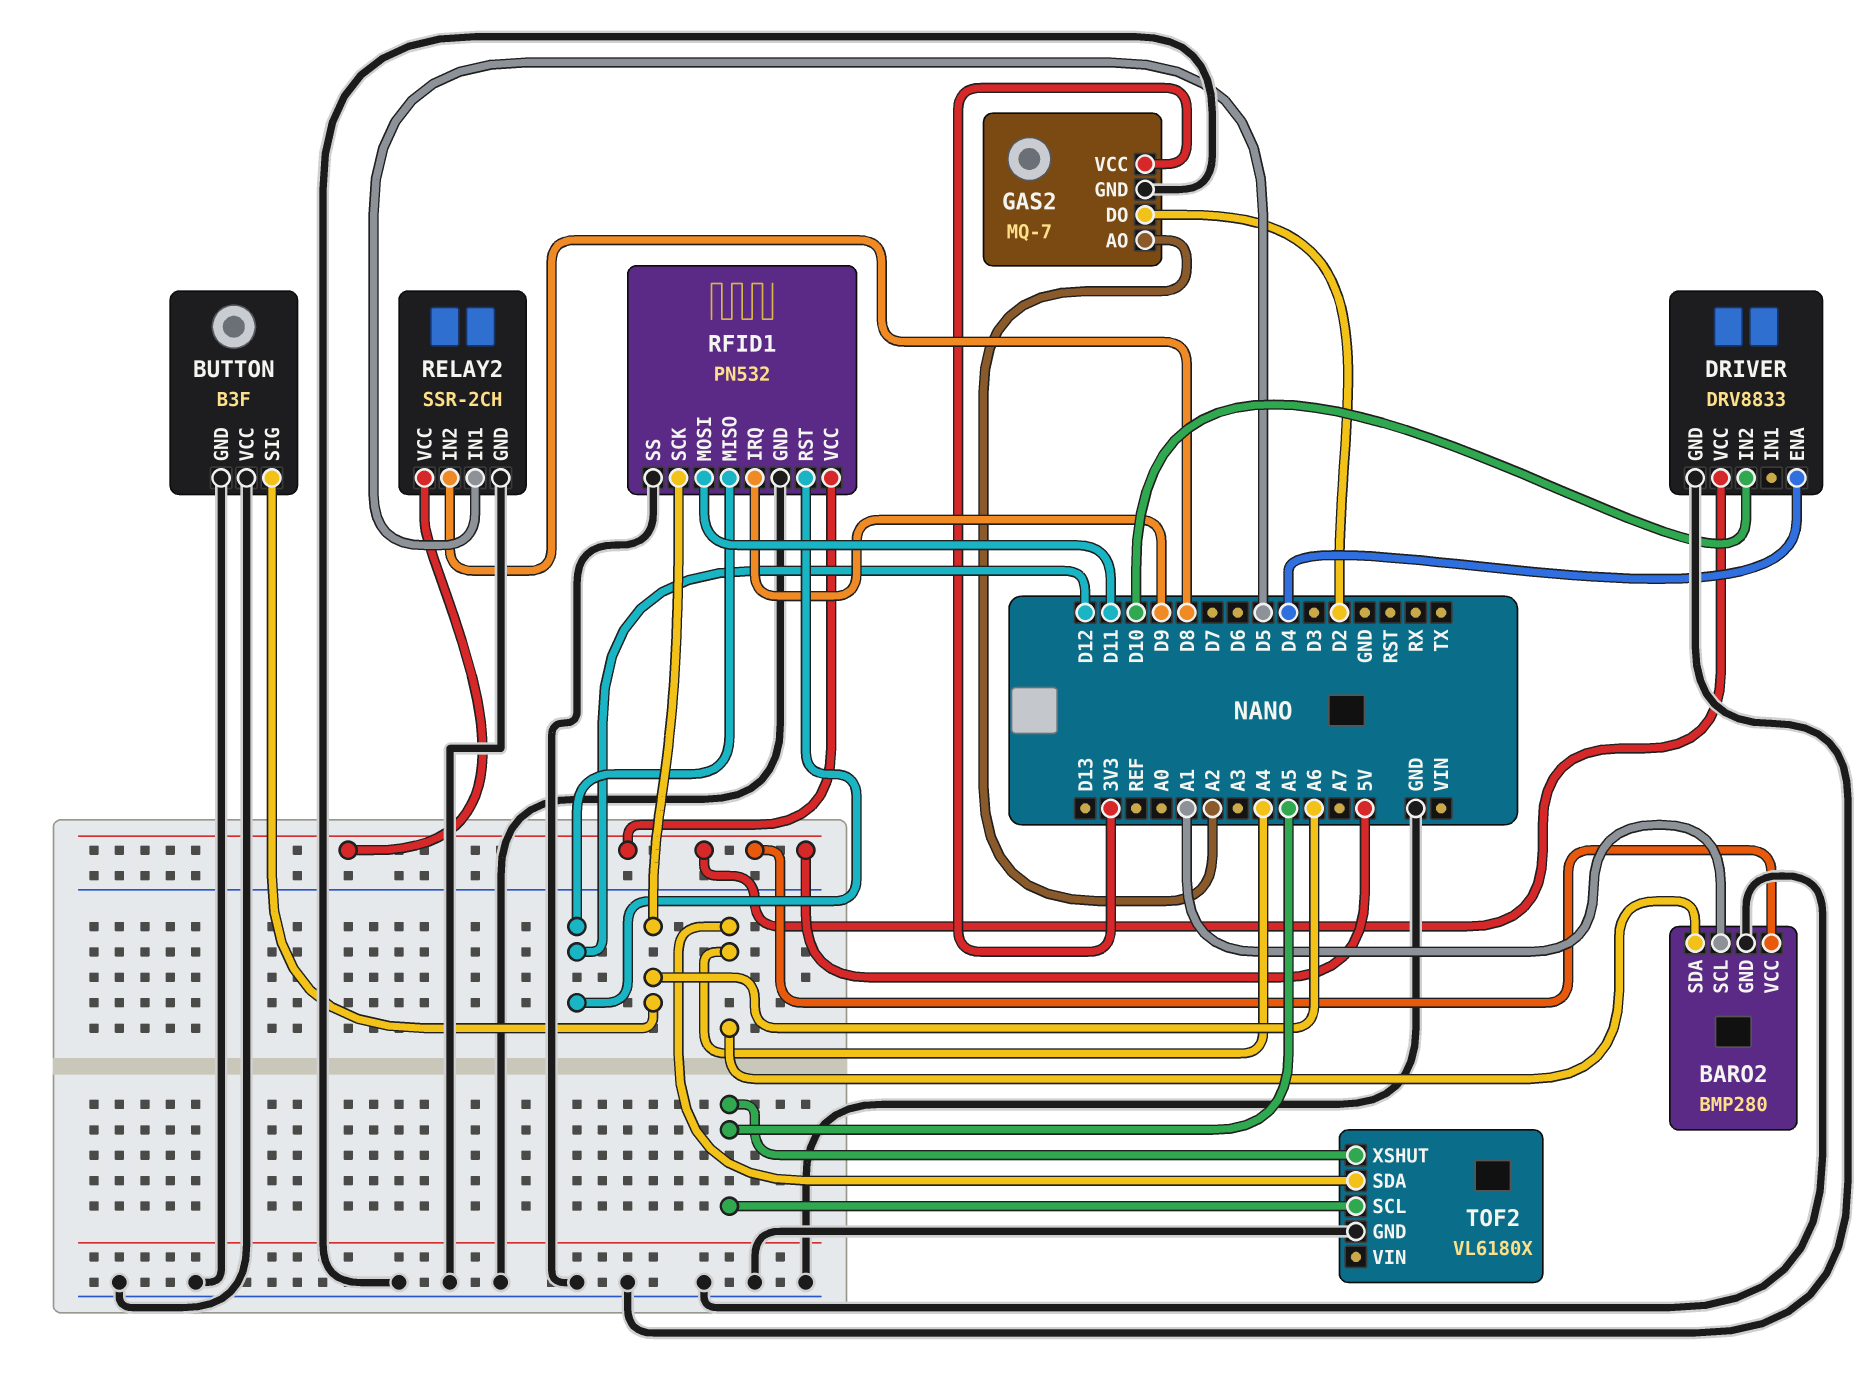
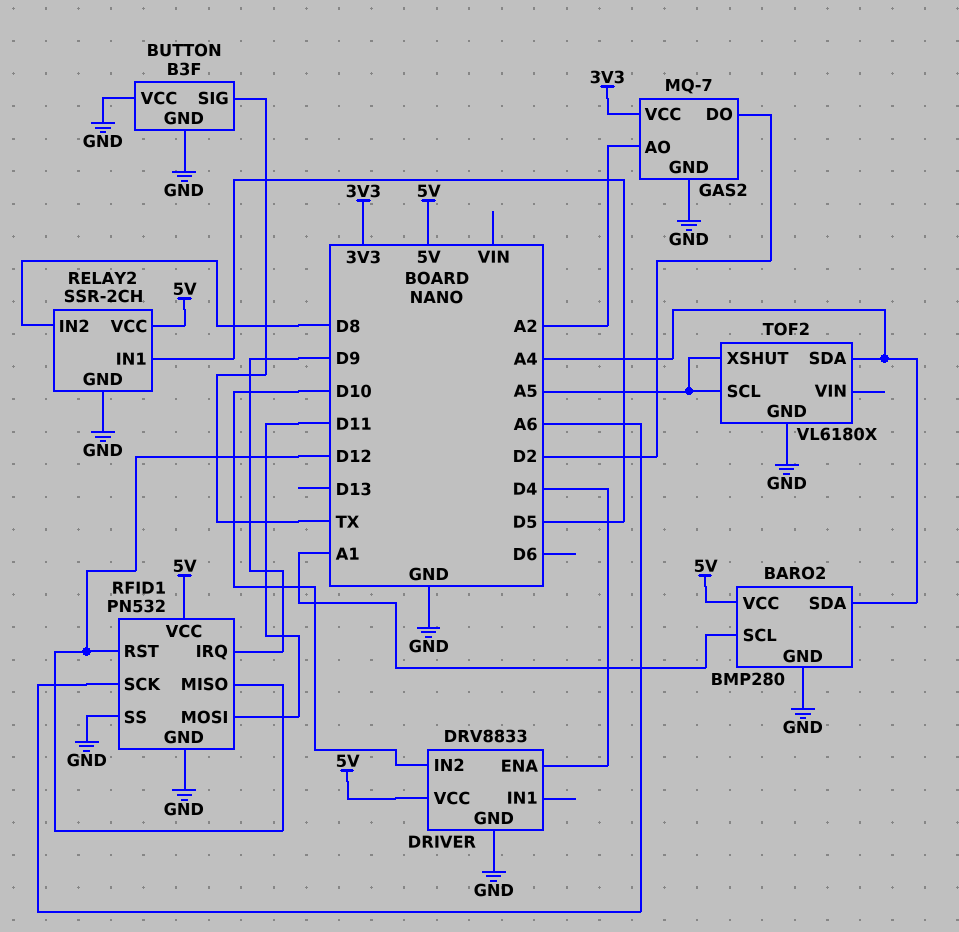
BUTTON pin SIG: A6 -> TX

